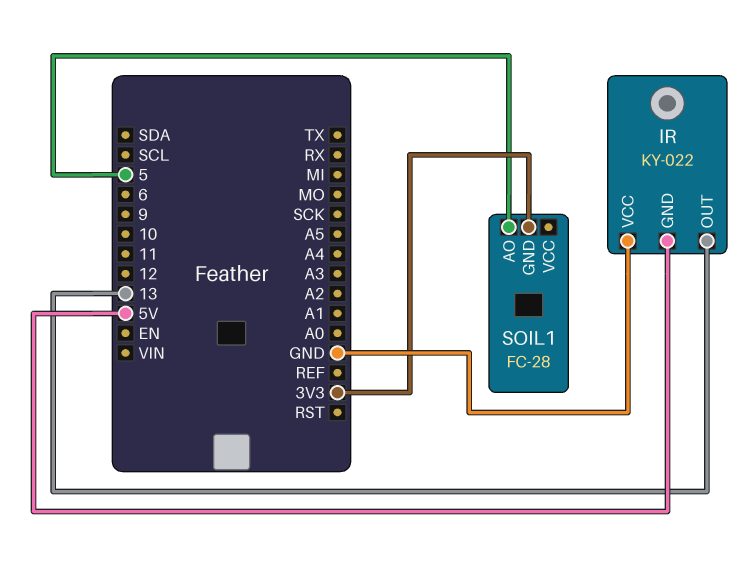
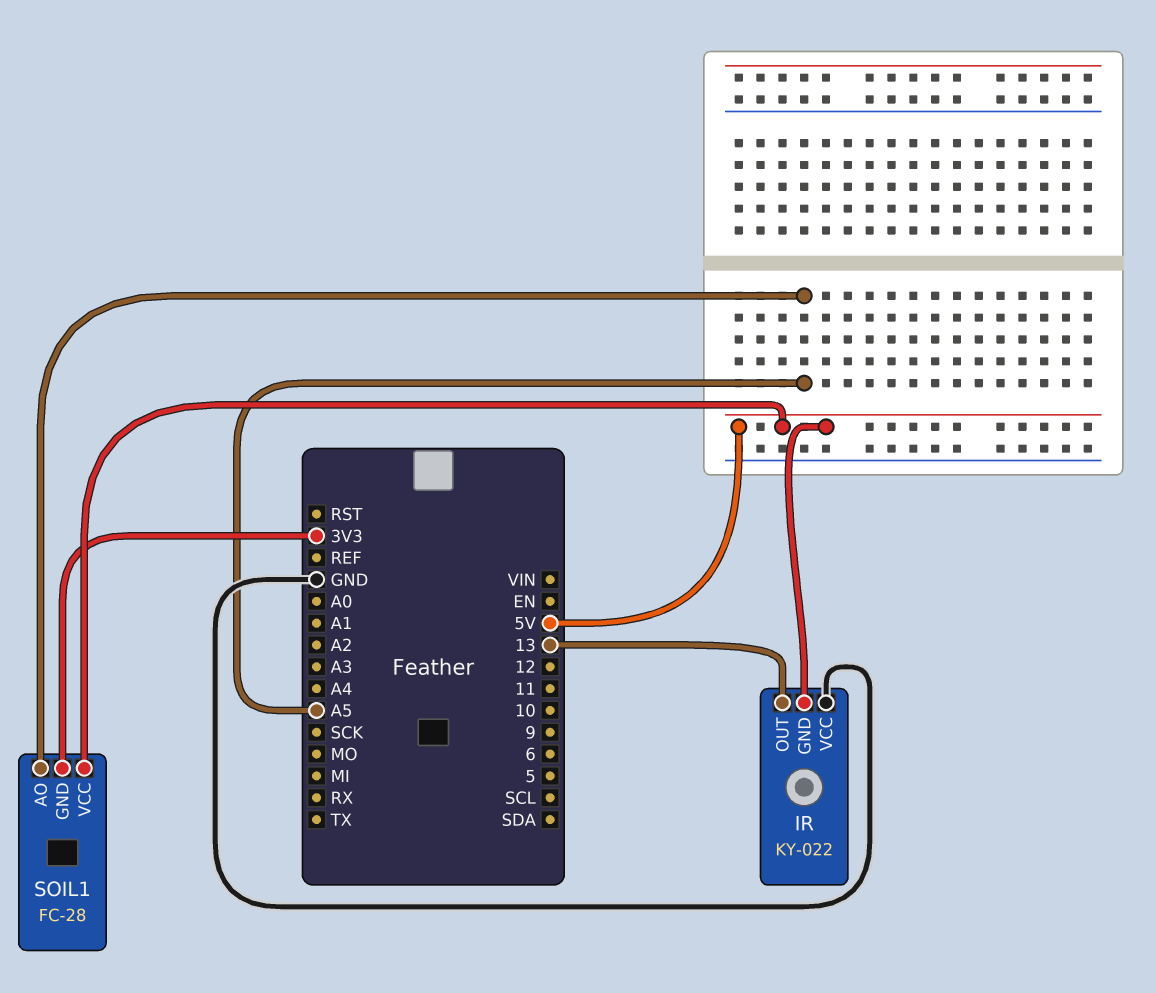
SOIL1 pin AO: 5 -> A5
SOIL1 pin VCC: none -> 5V

